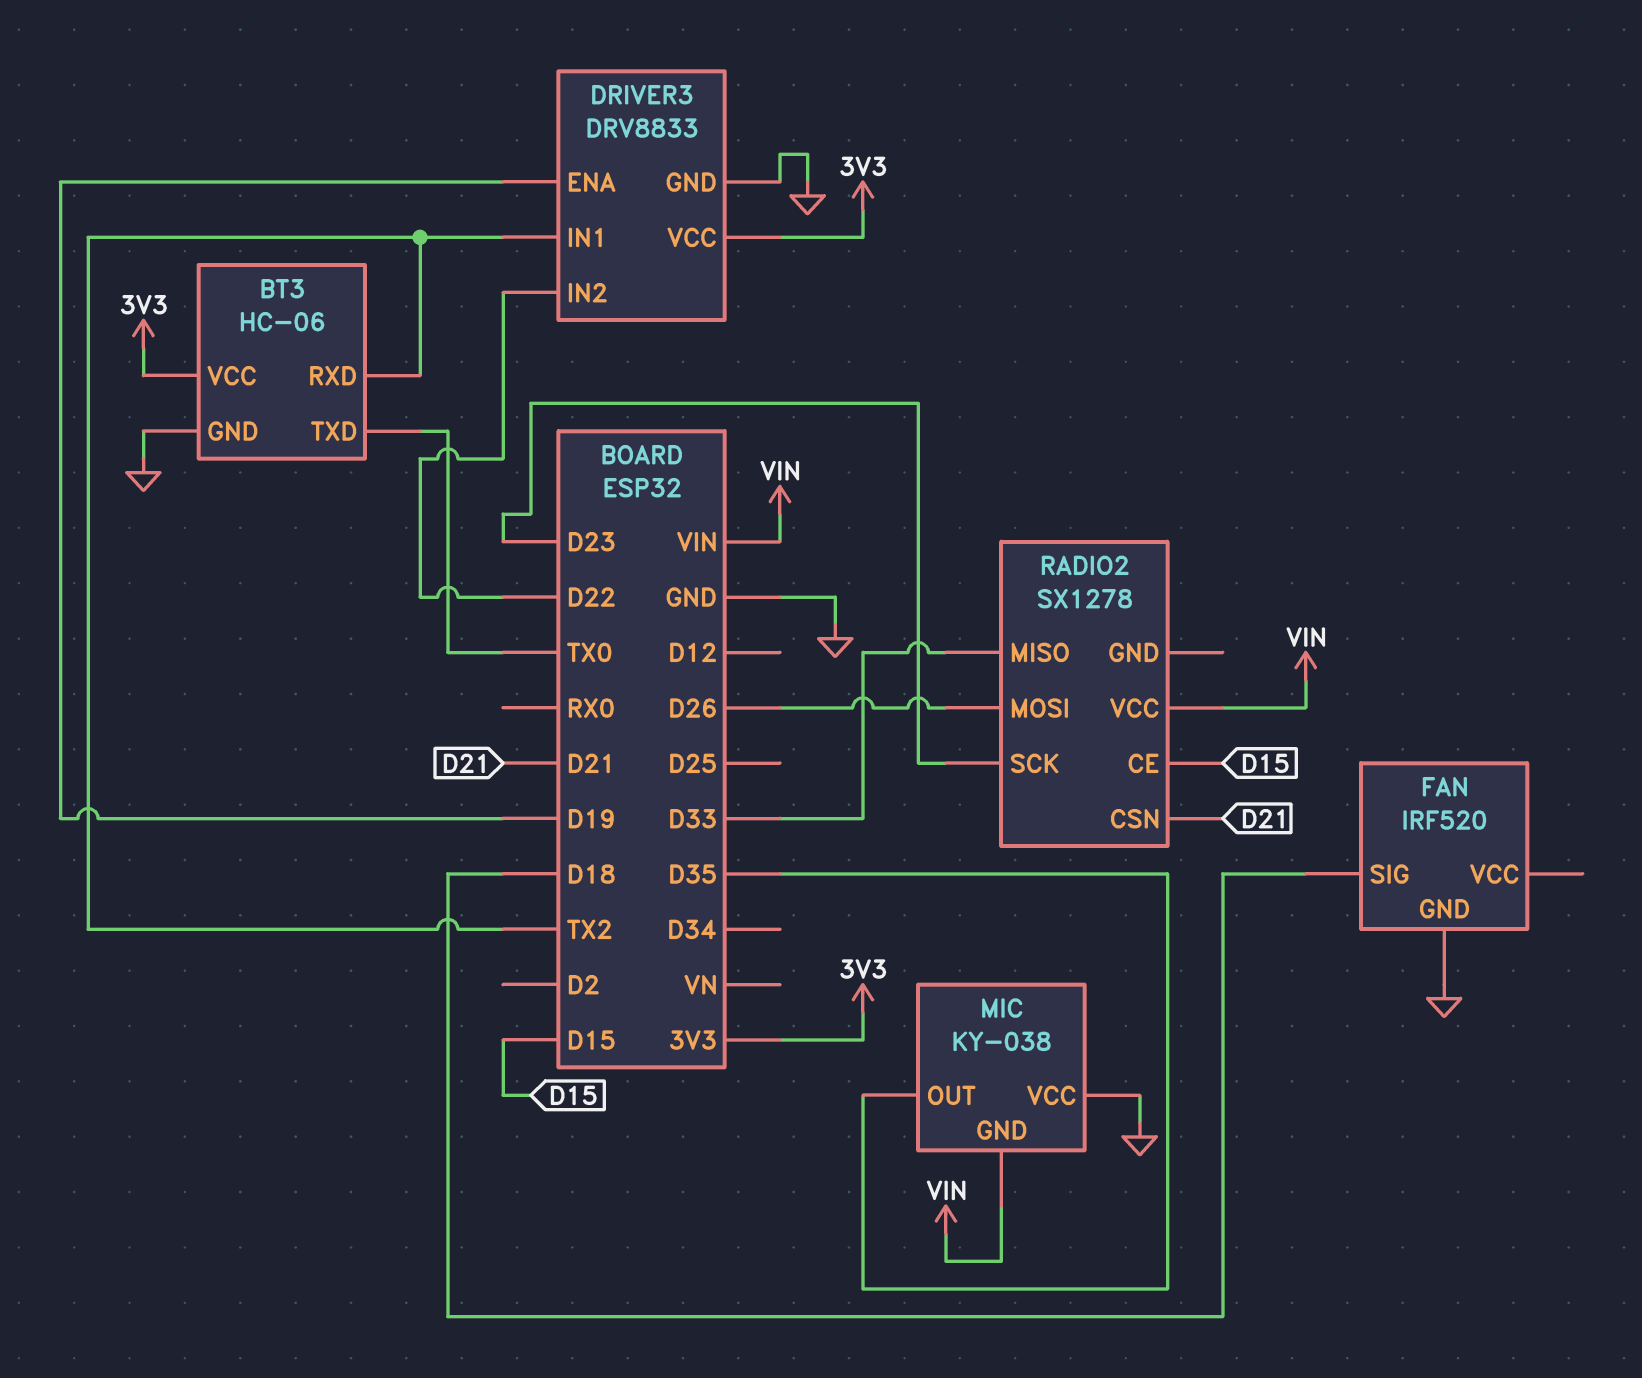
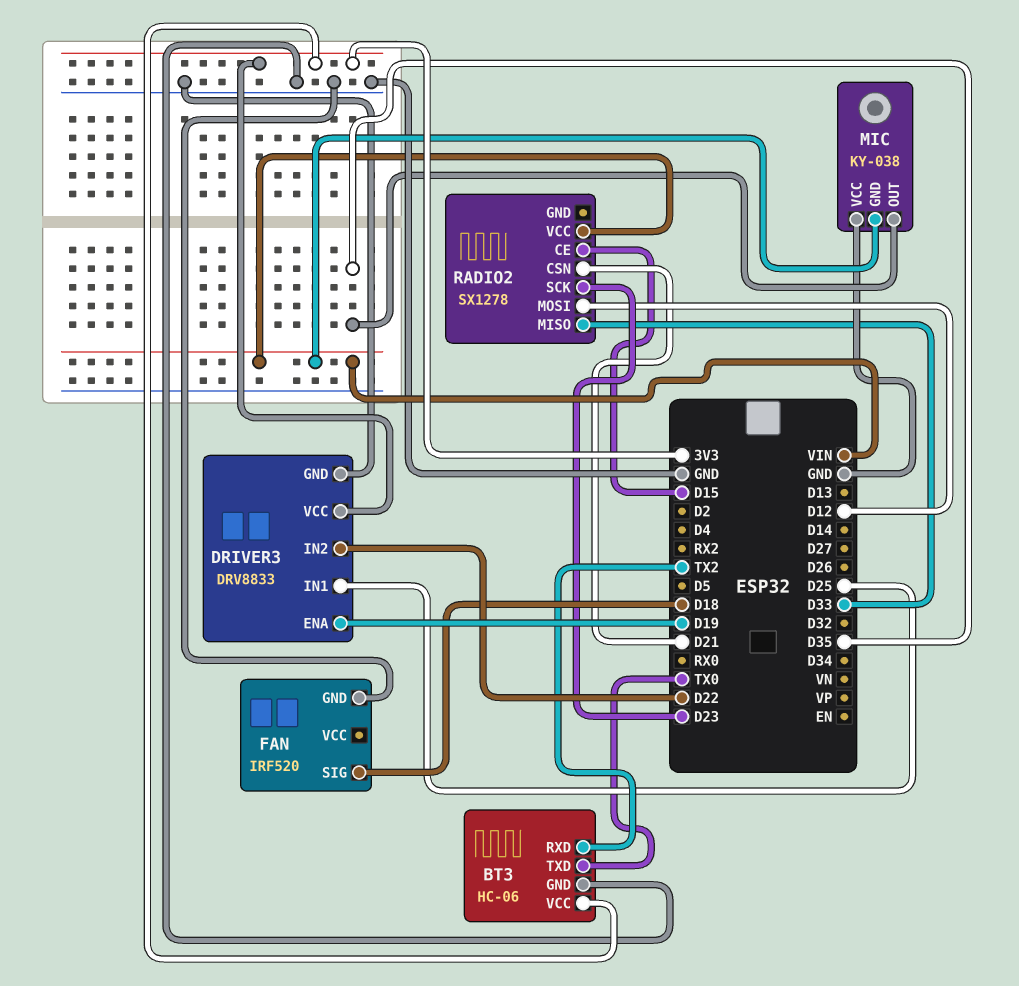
DRIVER3 pin IN1: TX2 -> D25
RADIO2 pin MOSI: D26 -> D12

